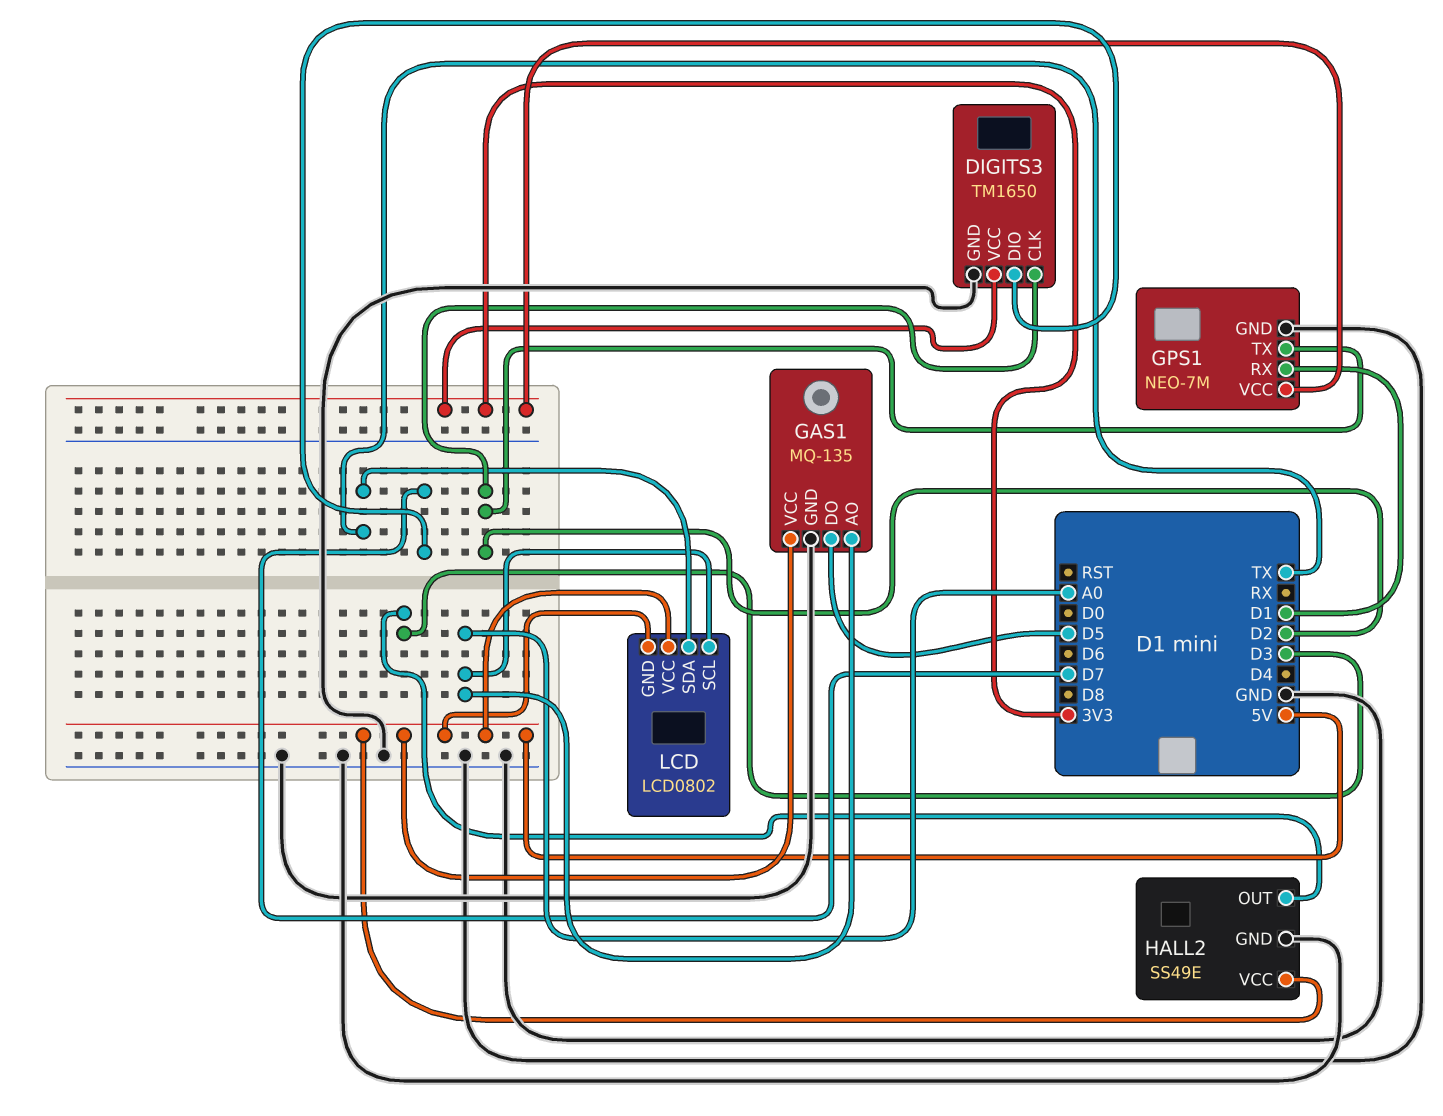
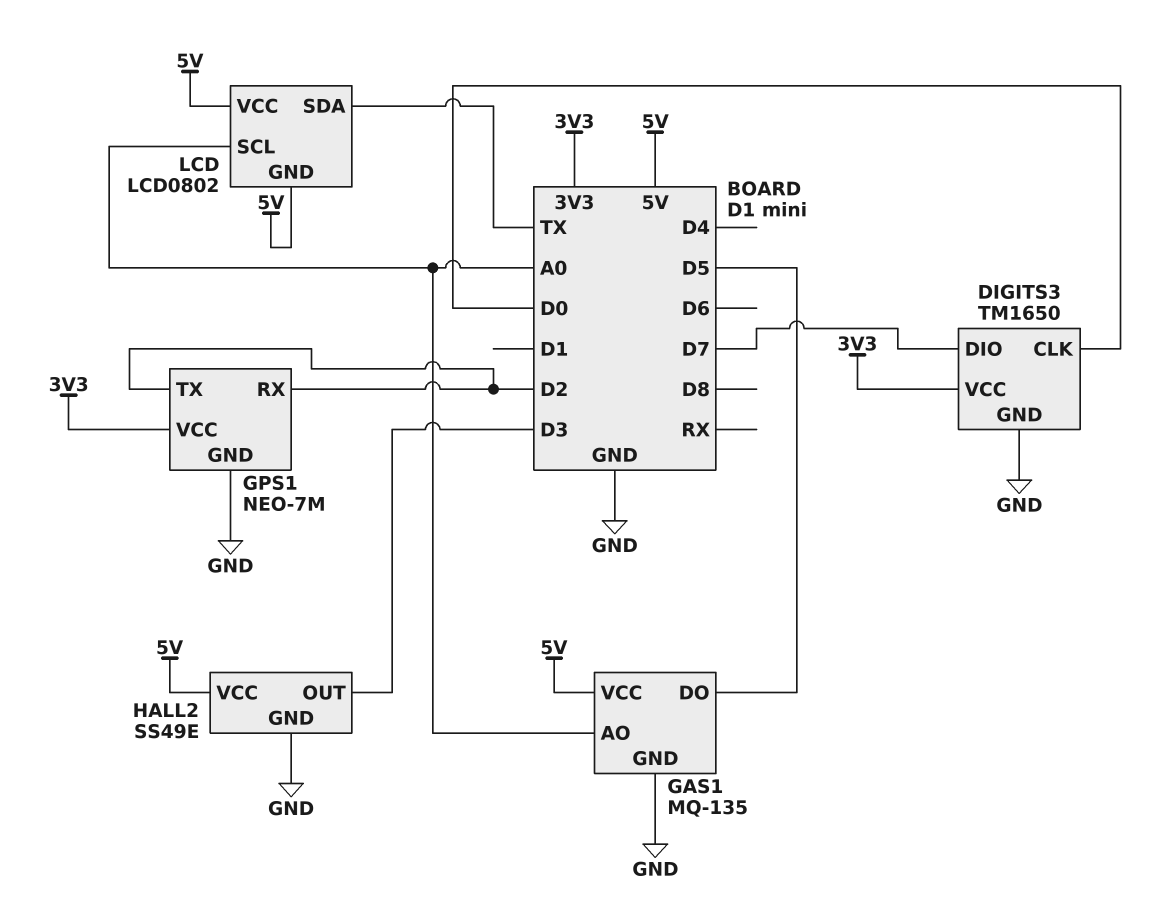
DIGITS3 pin CLK: D2 -> D0
GPS1 pin RX: D1 -> D2

